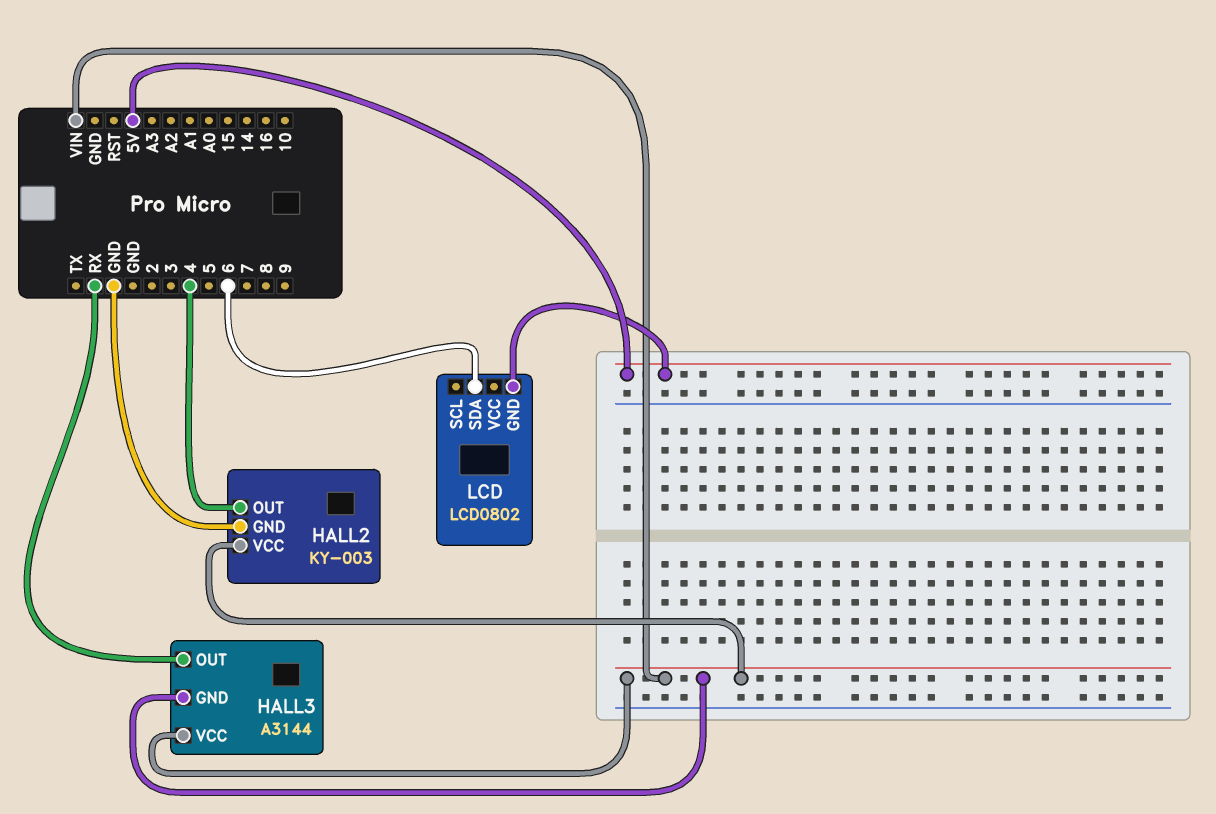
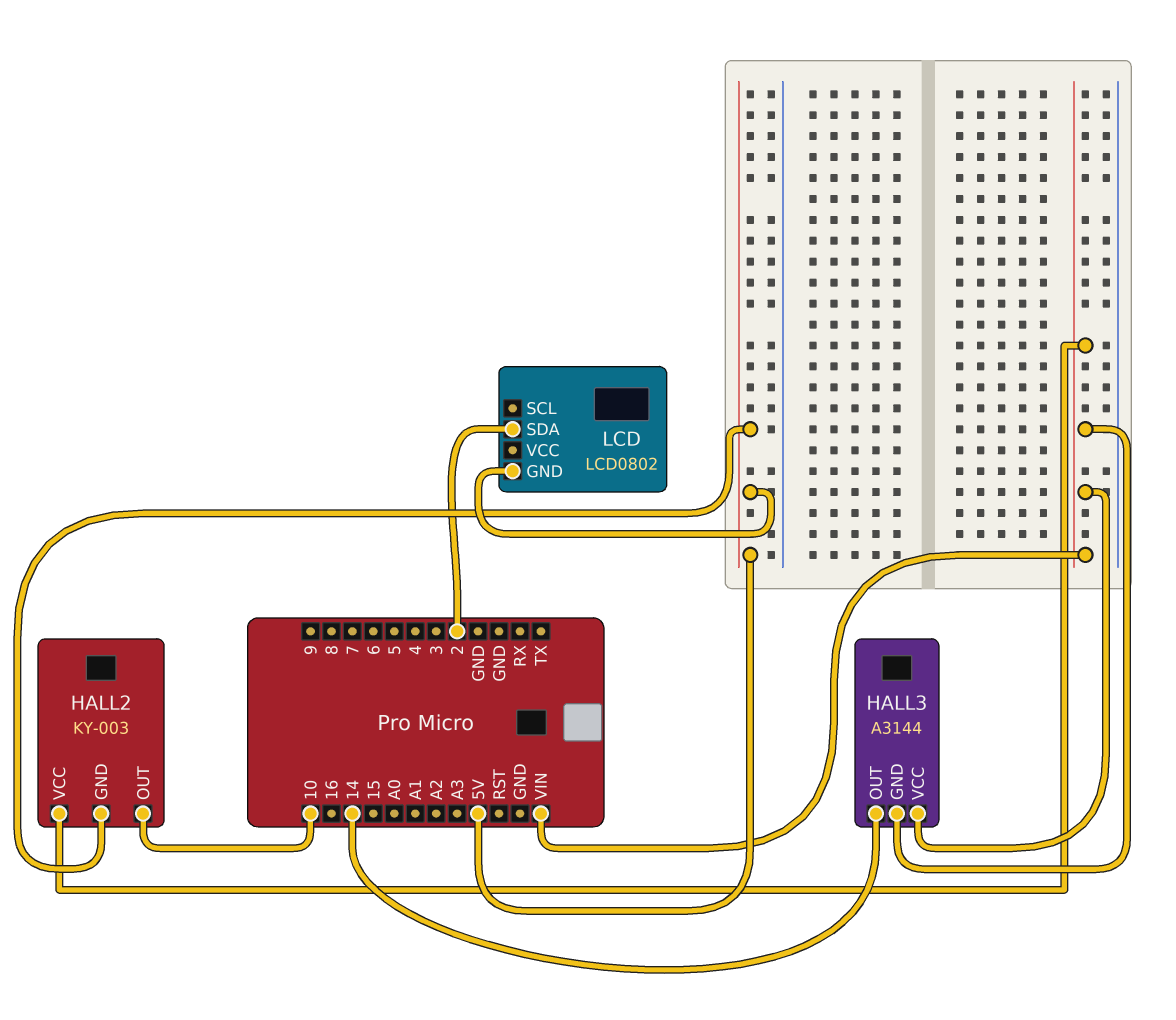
HALL2 pin GND: GND -> 5V
HALL2 pin OUT: 4 -> 10
HALL3 pin OUT: RX -> 14
LCD pin SDA: 6 -> 2

